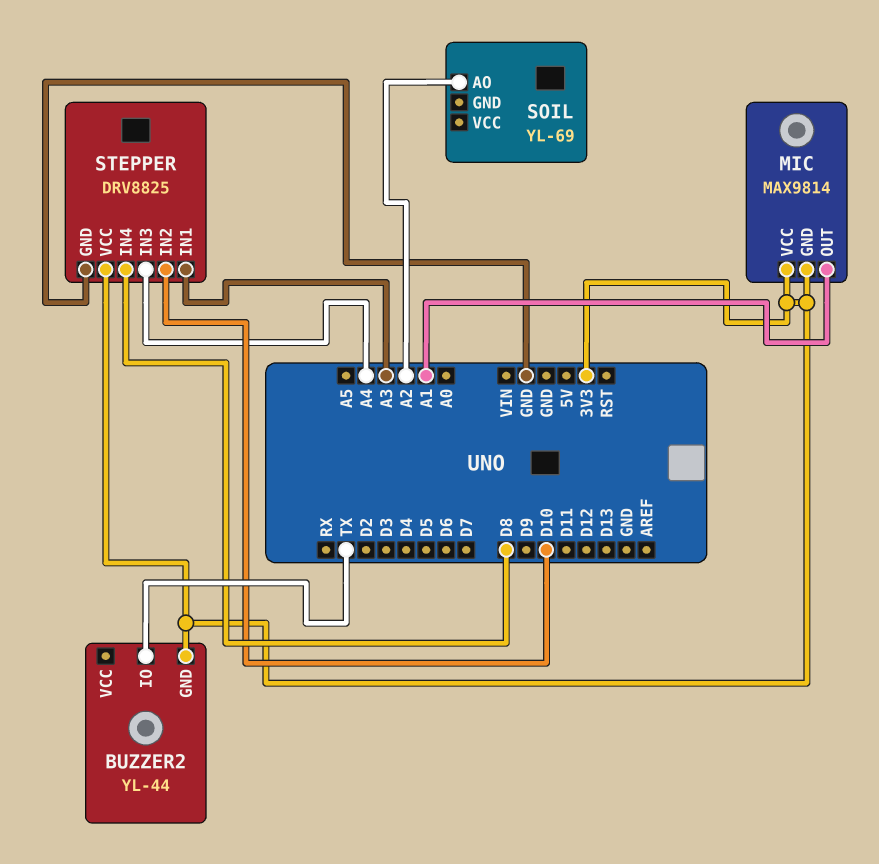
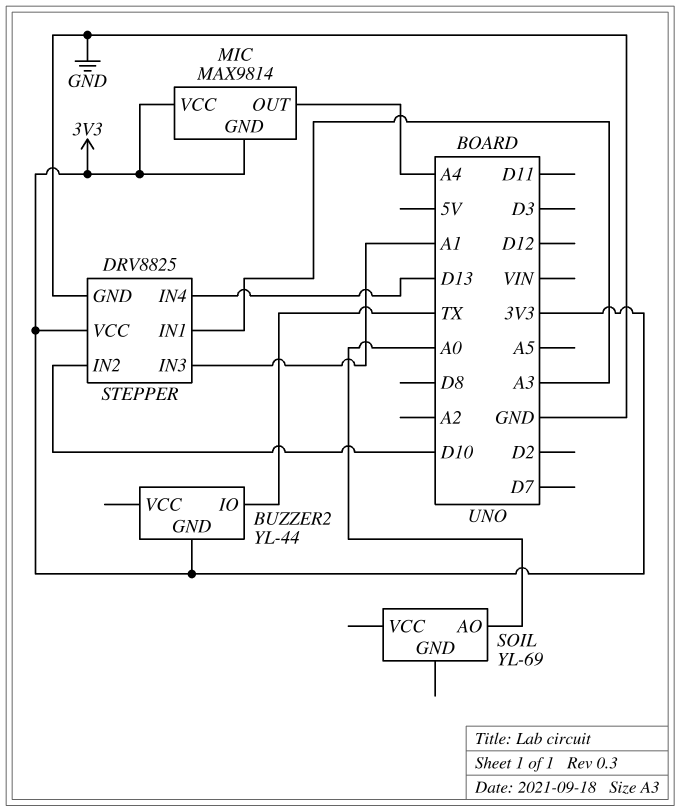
MIC pin OUT: A1 -> A4
SOIL pin AO: A2 -> A0
STEPPER pin IN3: A4 -> A1
STEPPER pin IN4: D8 -> D13

